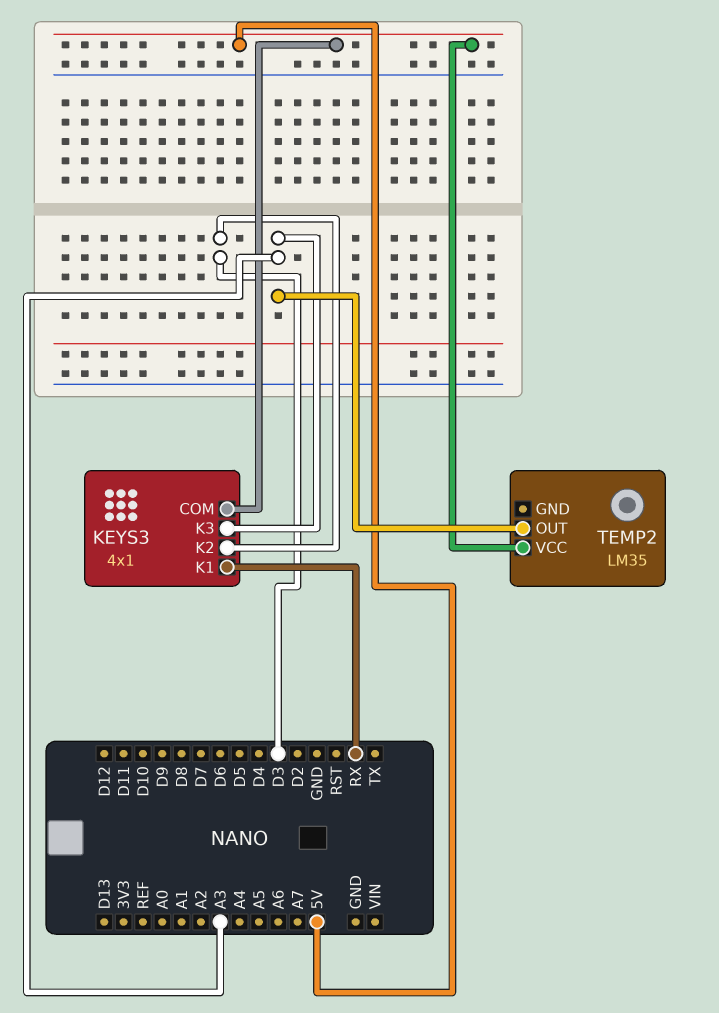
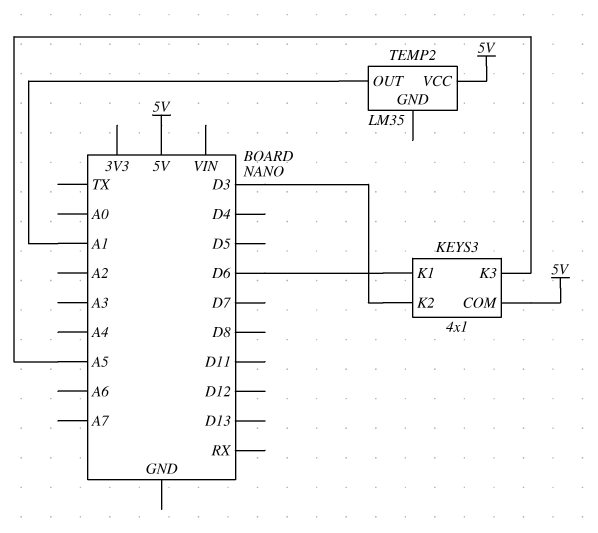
KEYS3 pin K1: RX -> D6
KEYS3 pin K3: A3 -> A5
TEMP2 pin OUT: A3 -> A1

